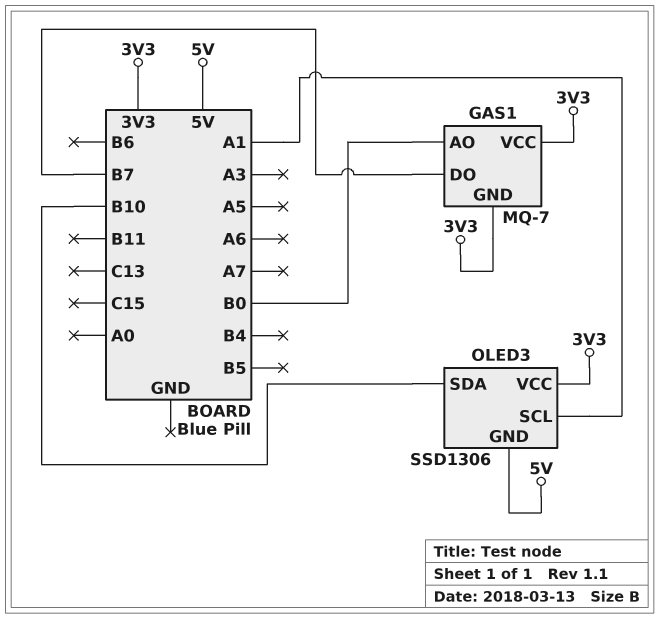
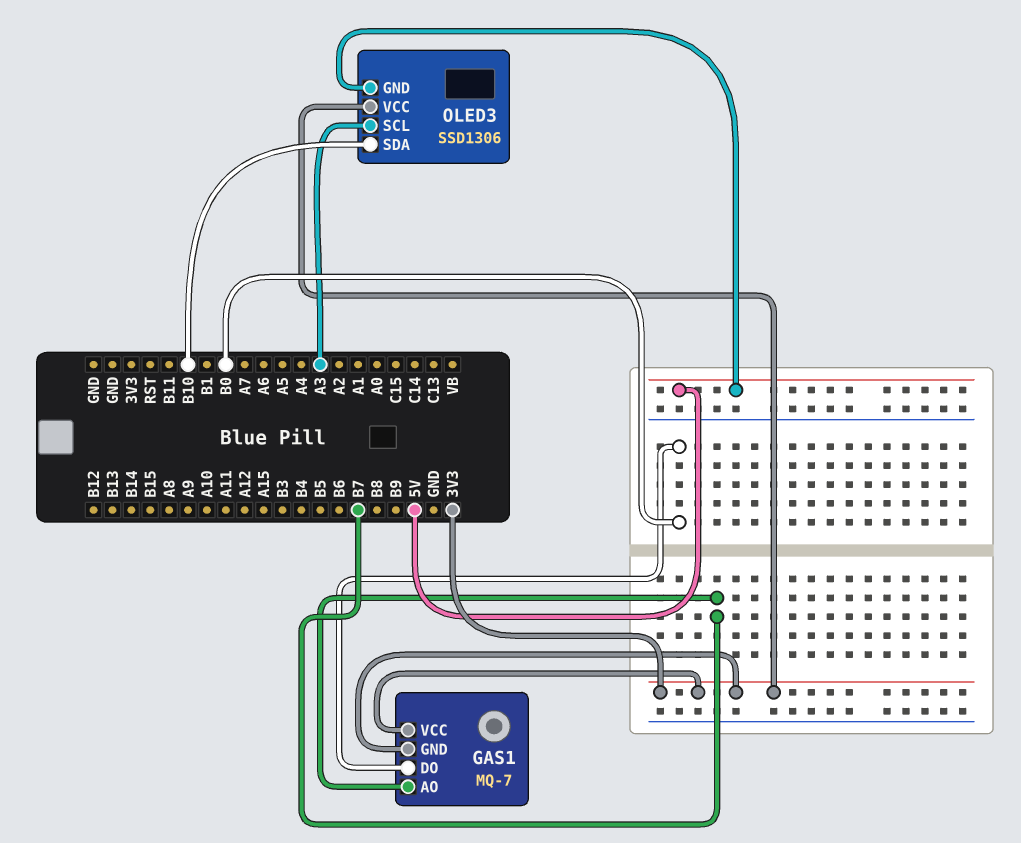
GAS1 pin AO: B0 -> B7
GAS1 pin DO: B7 -> B0
OLED3 pin SCL: A1 -> A3

